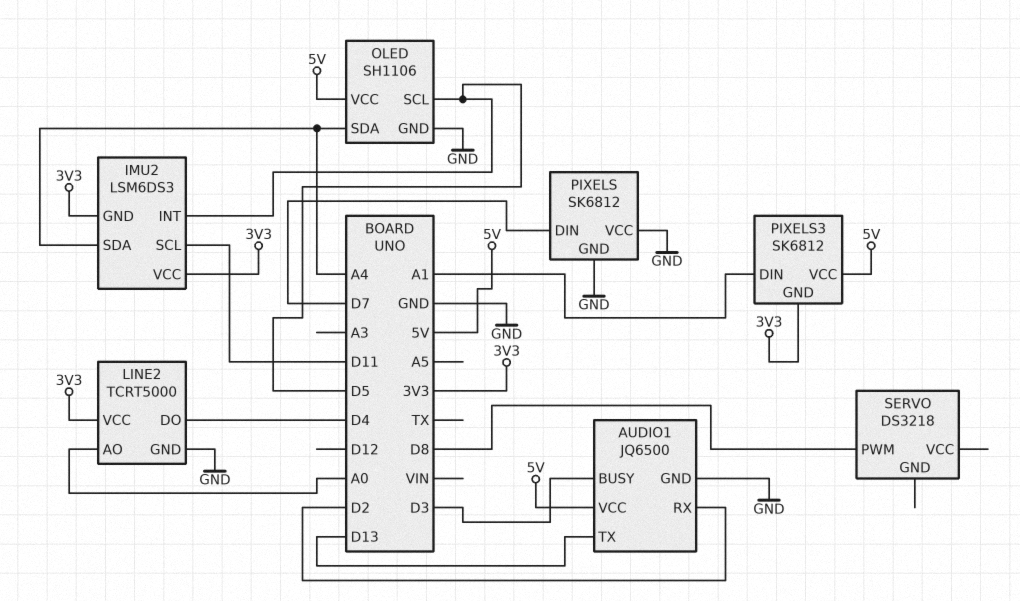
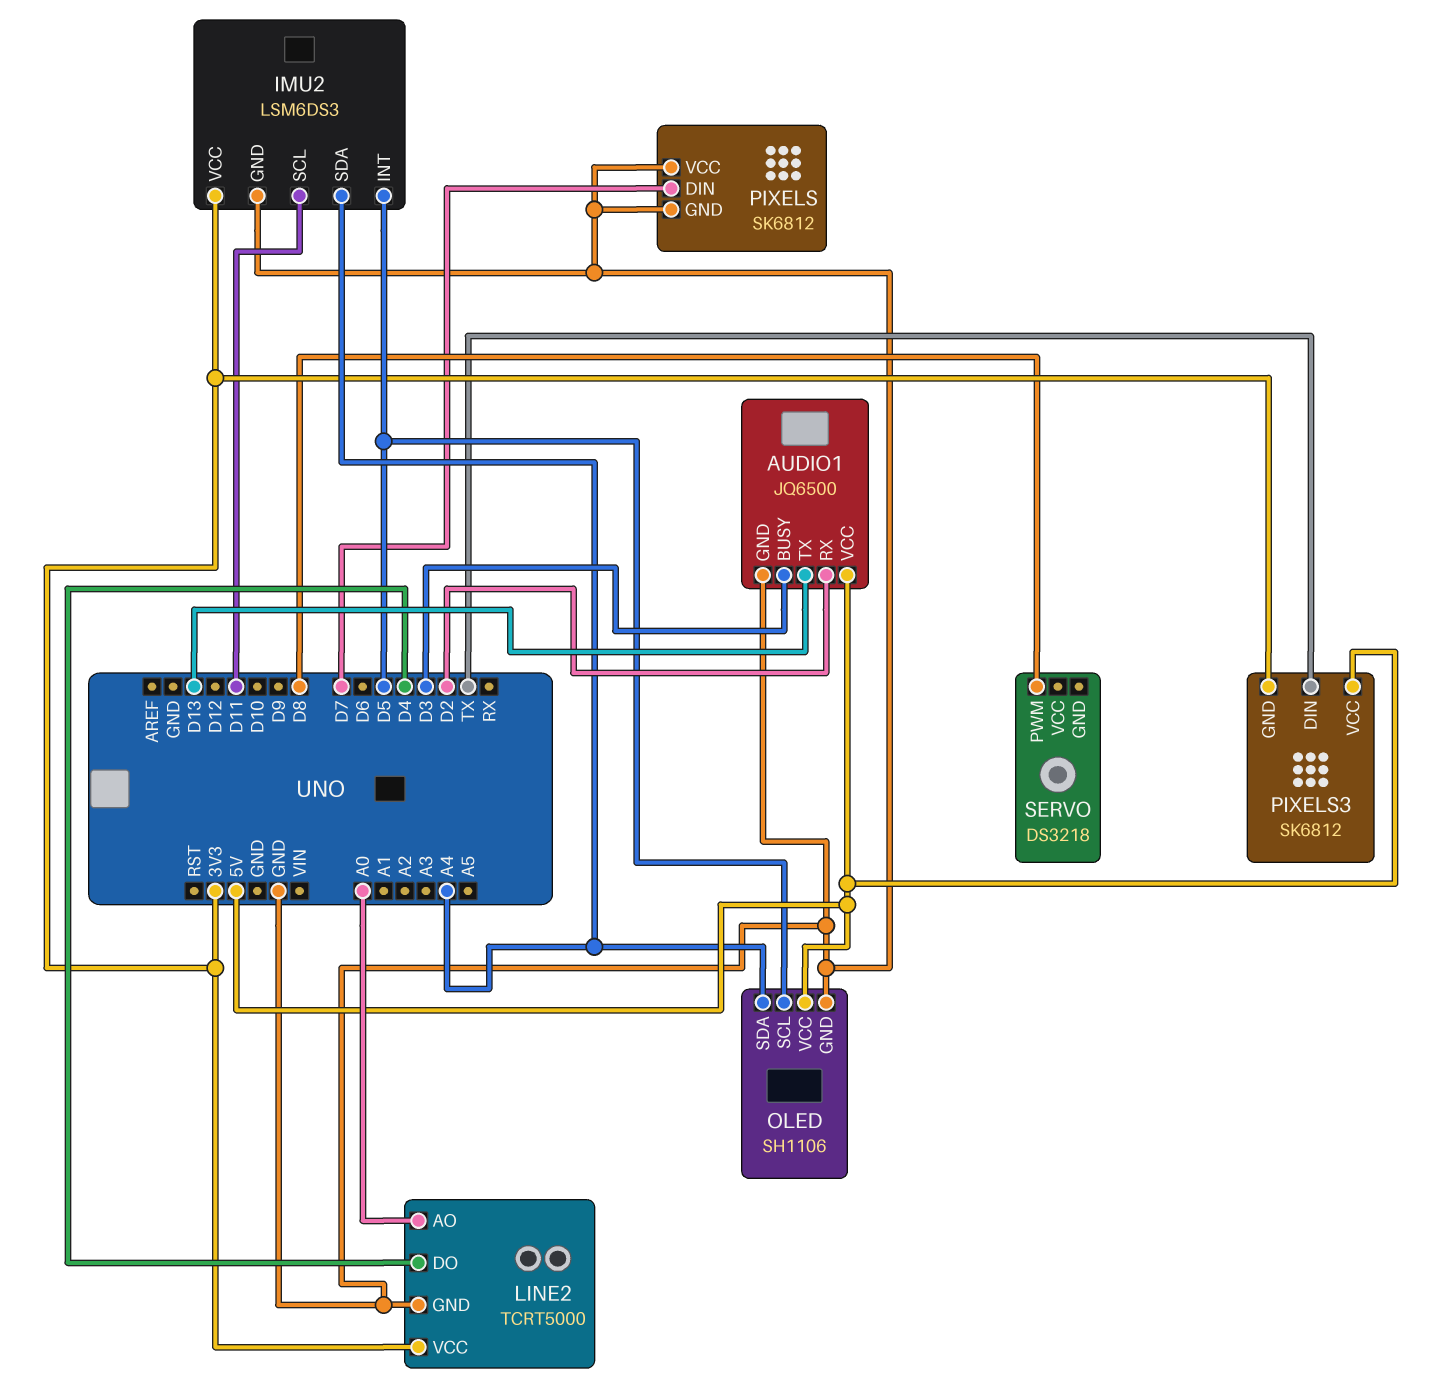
IMU2 pin GND: 3V3 -> GND
PIXELS3 pin DIN: A1 -> TX

